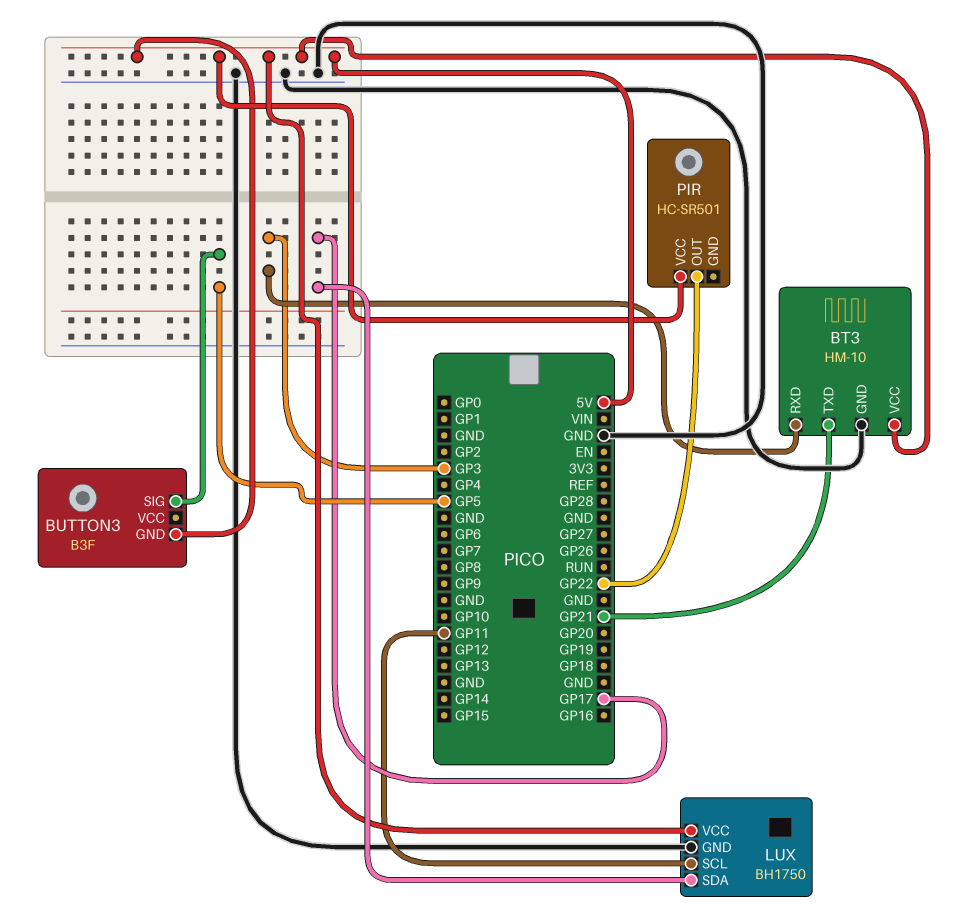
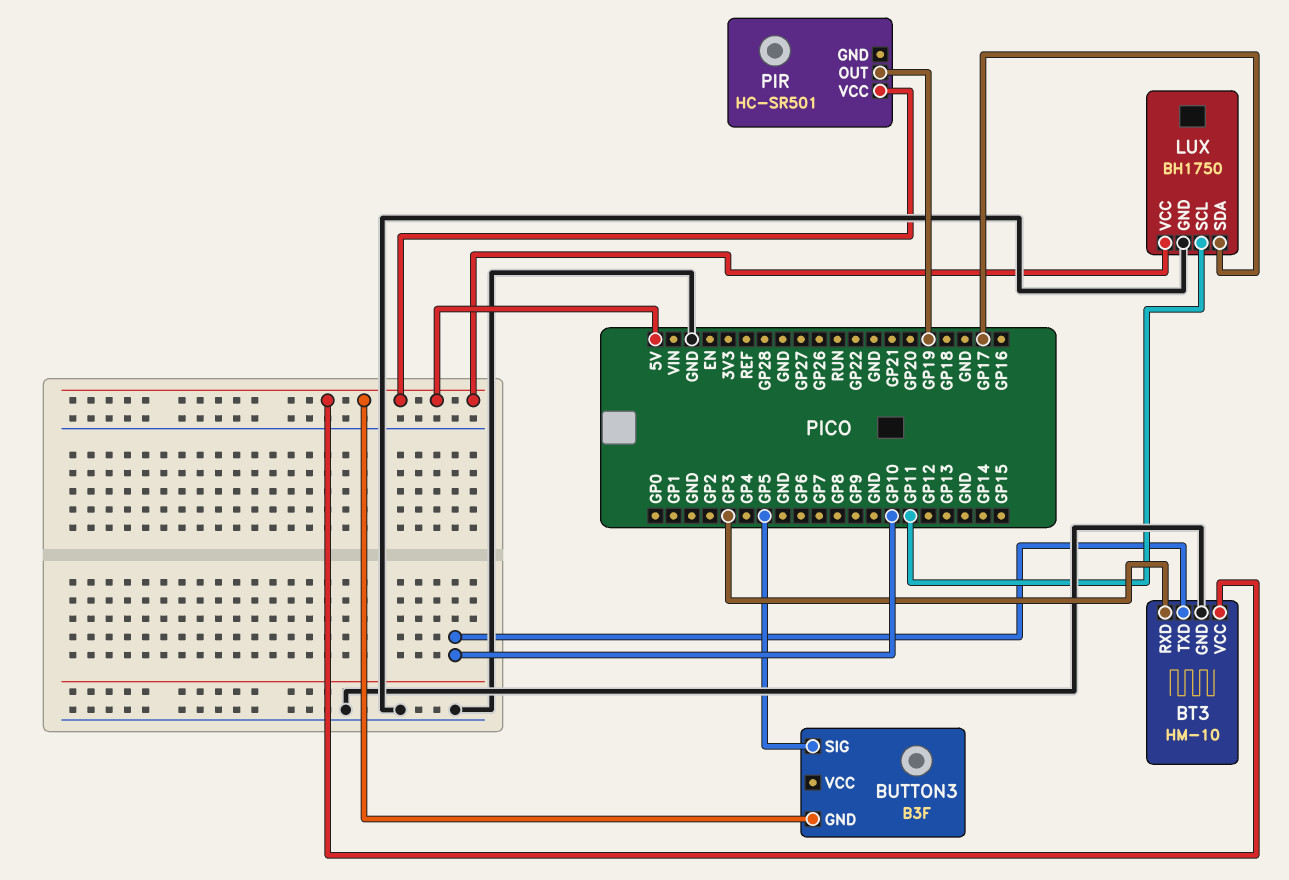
BT3 pin TXD: GP21 -> GP10
PIR pin OUT: GP22 -> GP19

